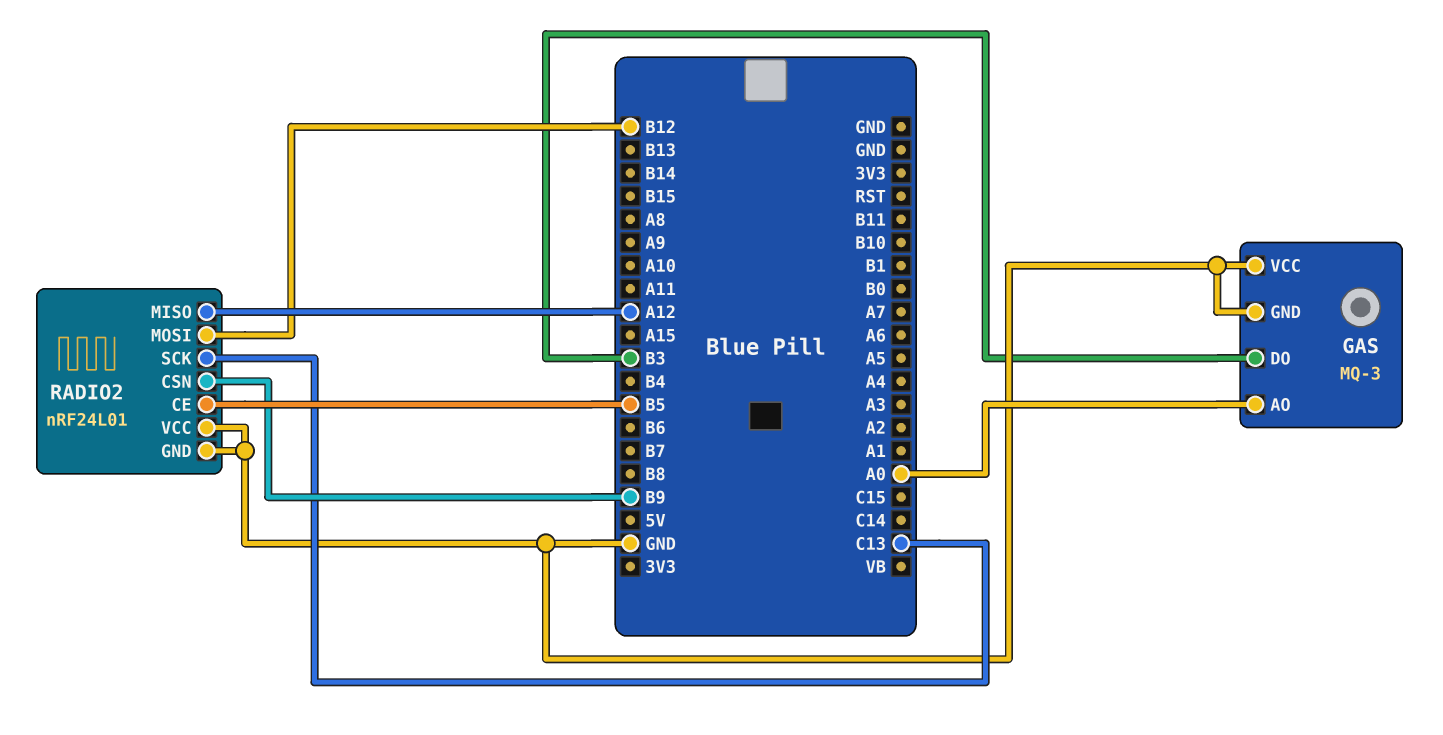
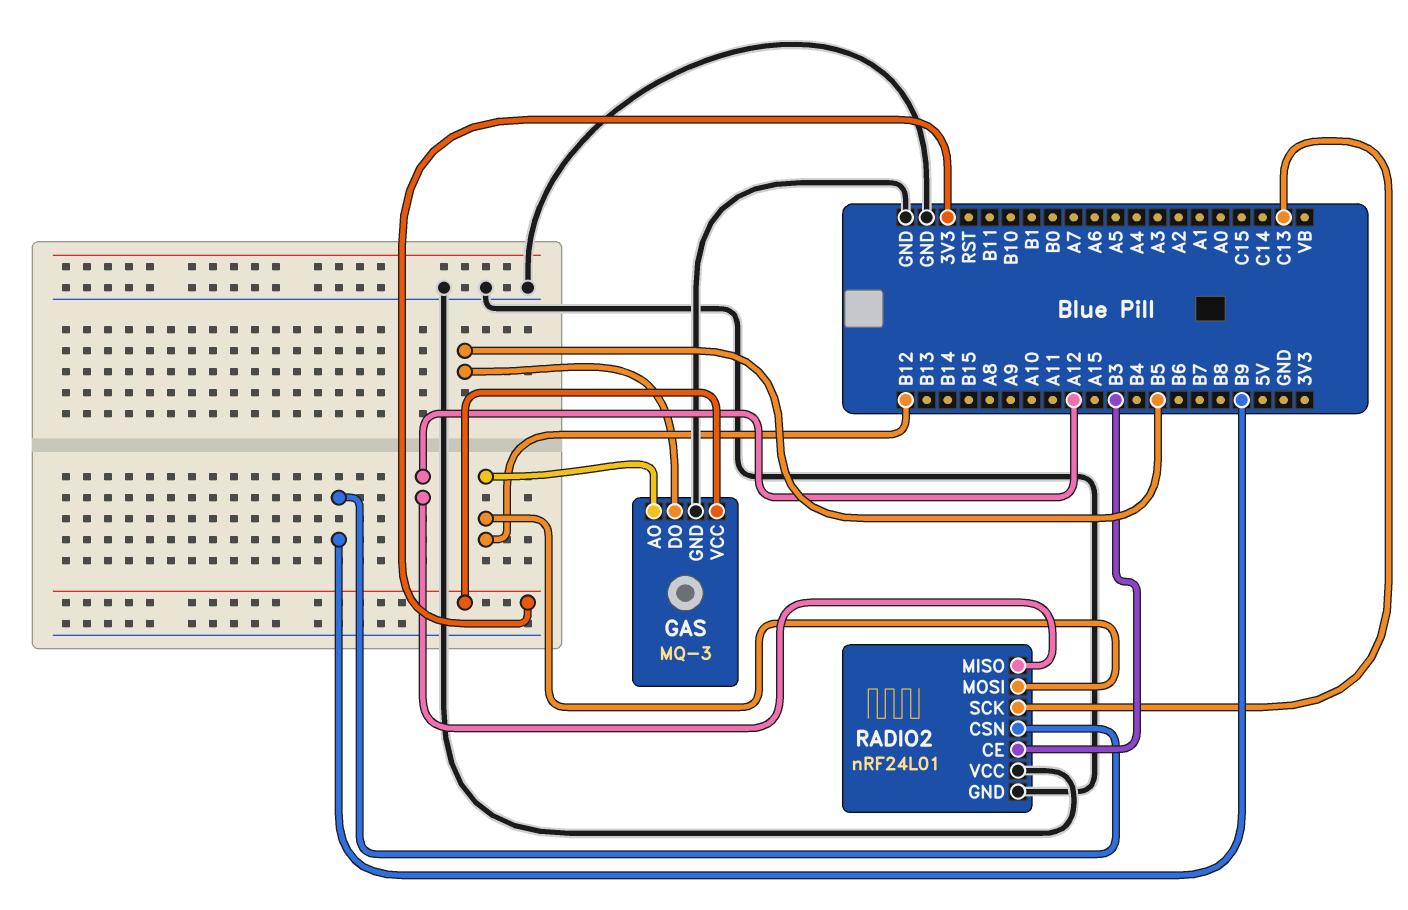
GAS pin AO: A0 -> B12
GAS pin DO: B3 -> B5
GAS pin VCC: GND -> 3V3
RADIO2 pin CE: B5 -> B3

